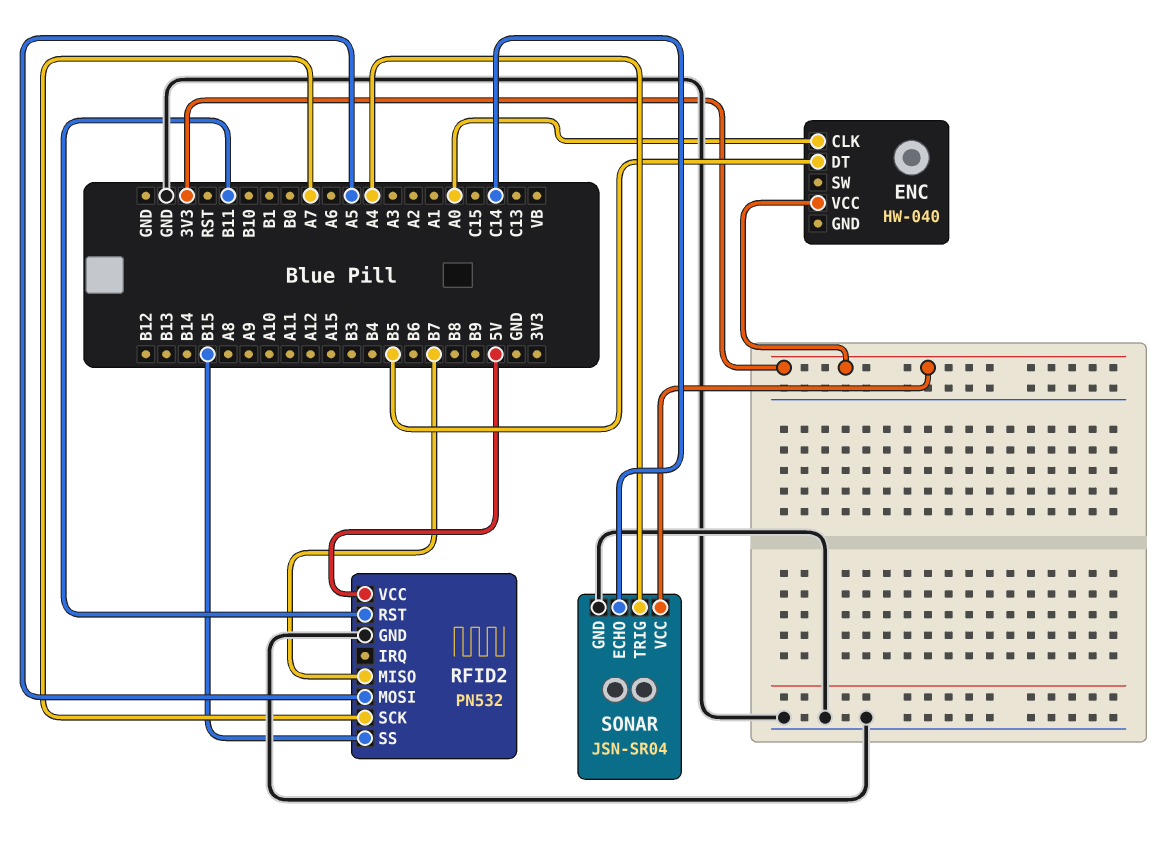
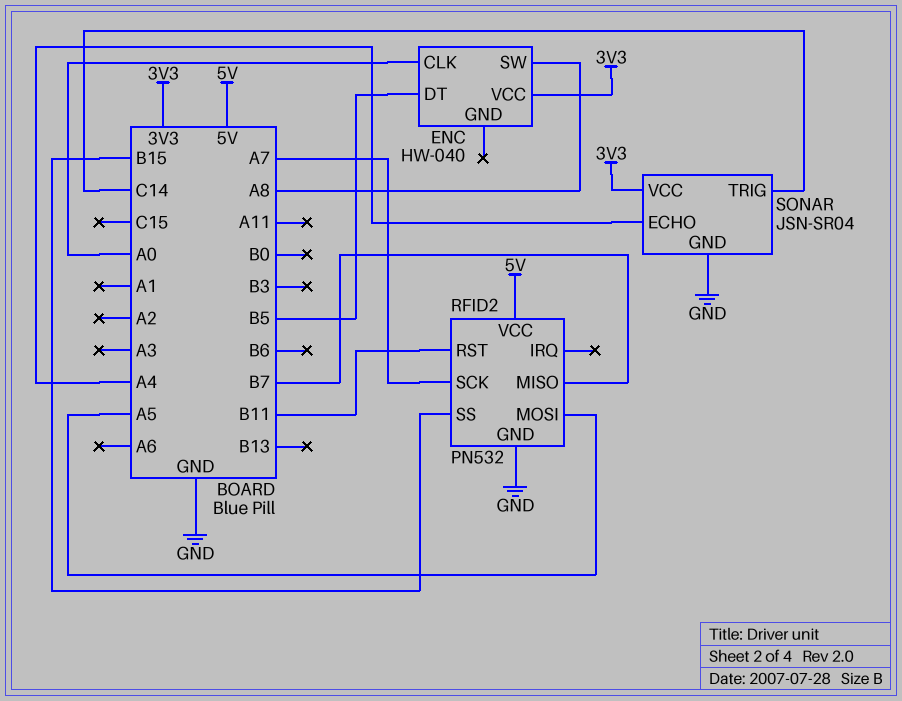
ENC pin SW: none -> A8
SONAR pin ECHO: C14 -> A4
SONAR pin TRIG: A4 -> C14

